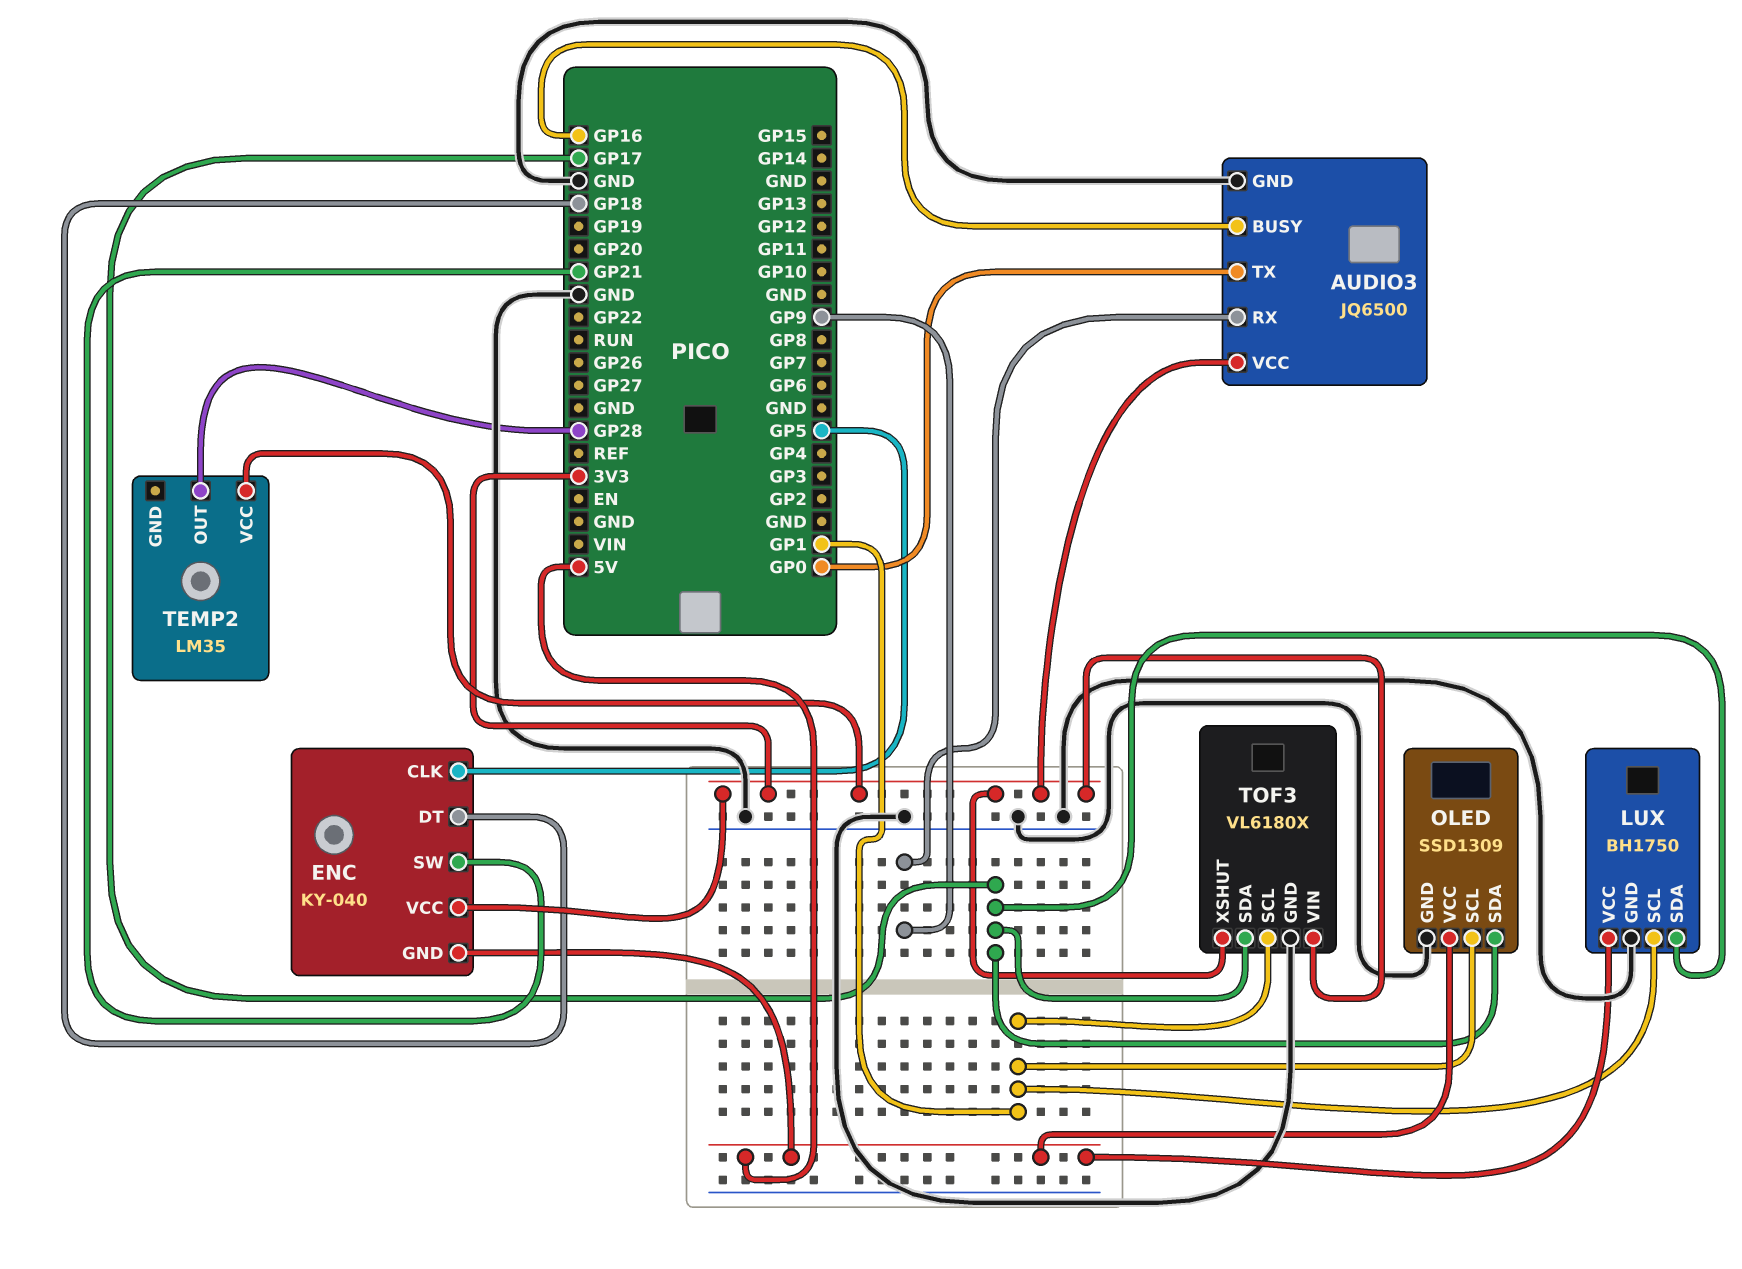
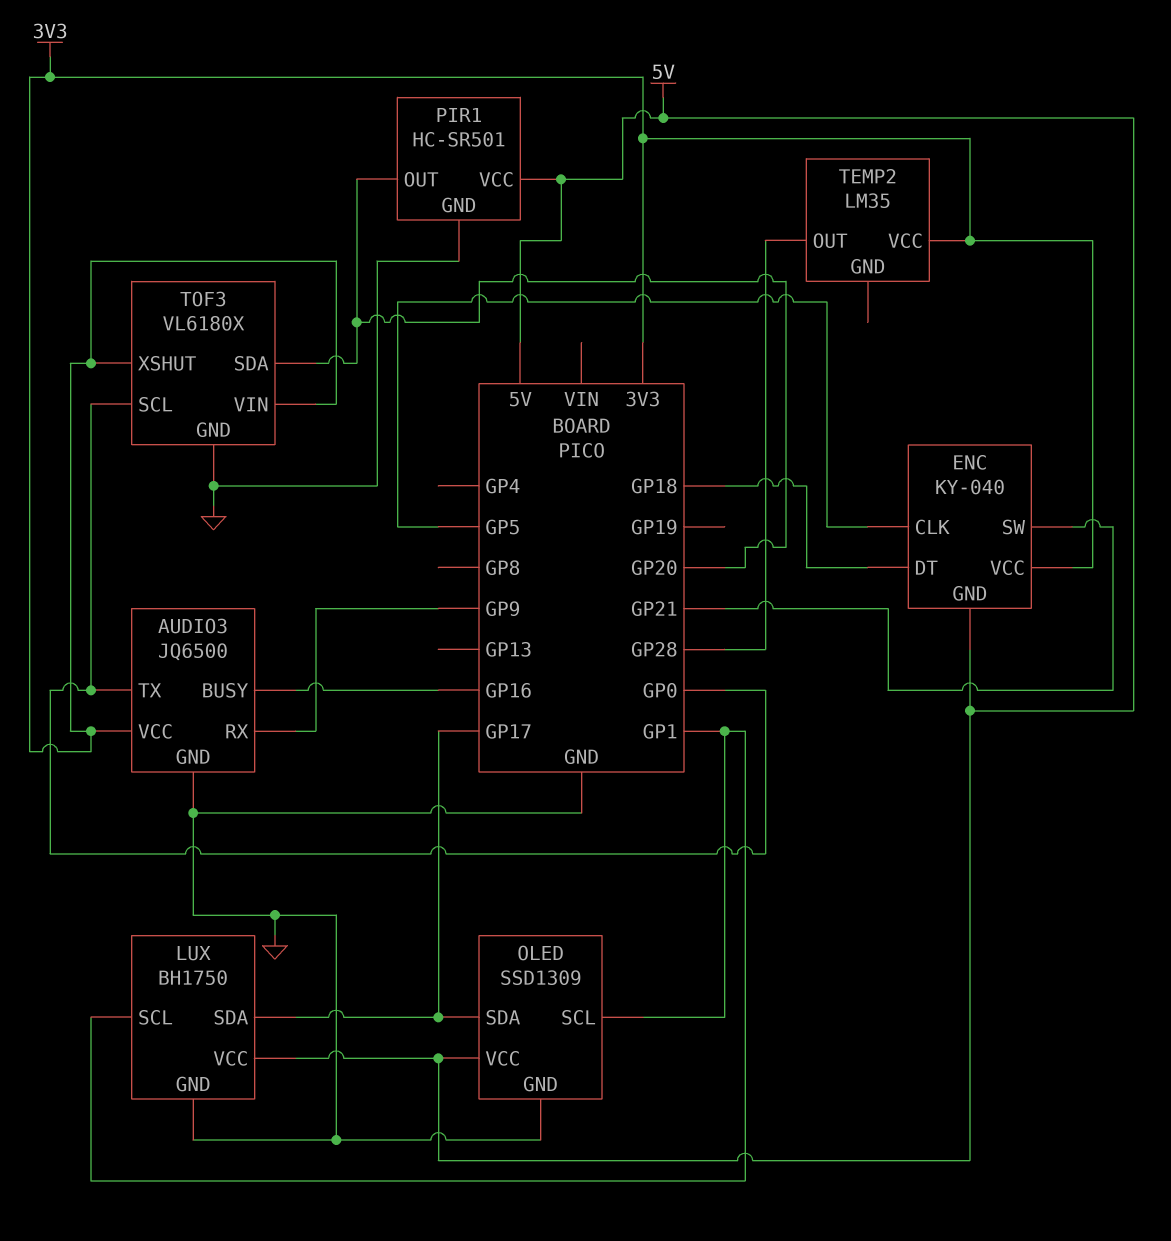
PIR1: none -> HC-SR501
PIR1 pin GND: none -> GND
PIR1 pin OUT: none -> GP20
PIR1 pin VCC: none -> 5V
TOF3 pin SCL: GP1 -> GP0
TOF3 pin SDA: GP17 -> GP20

